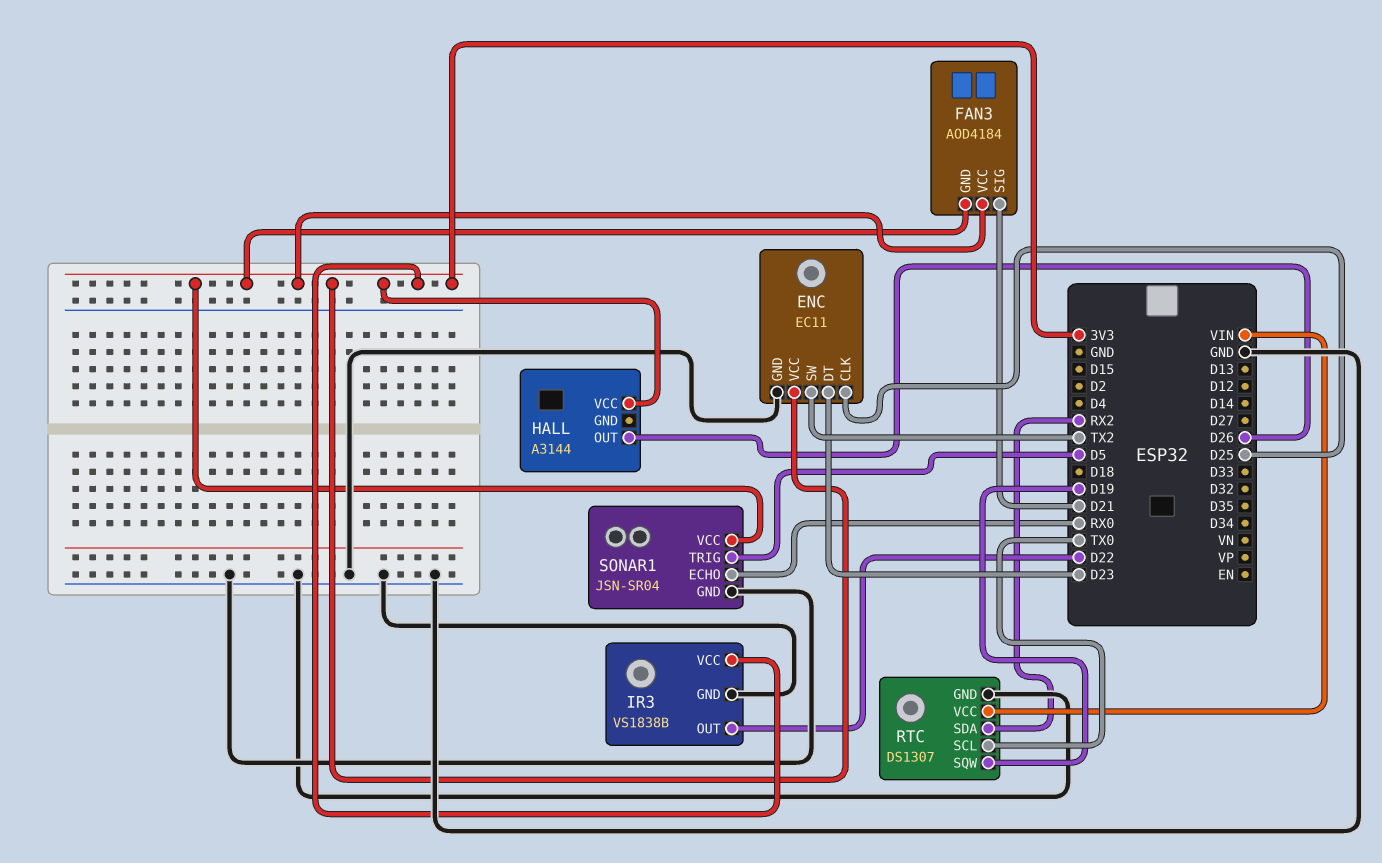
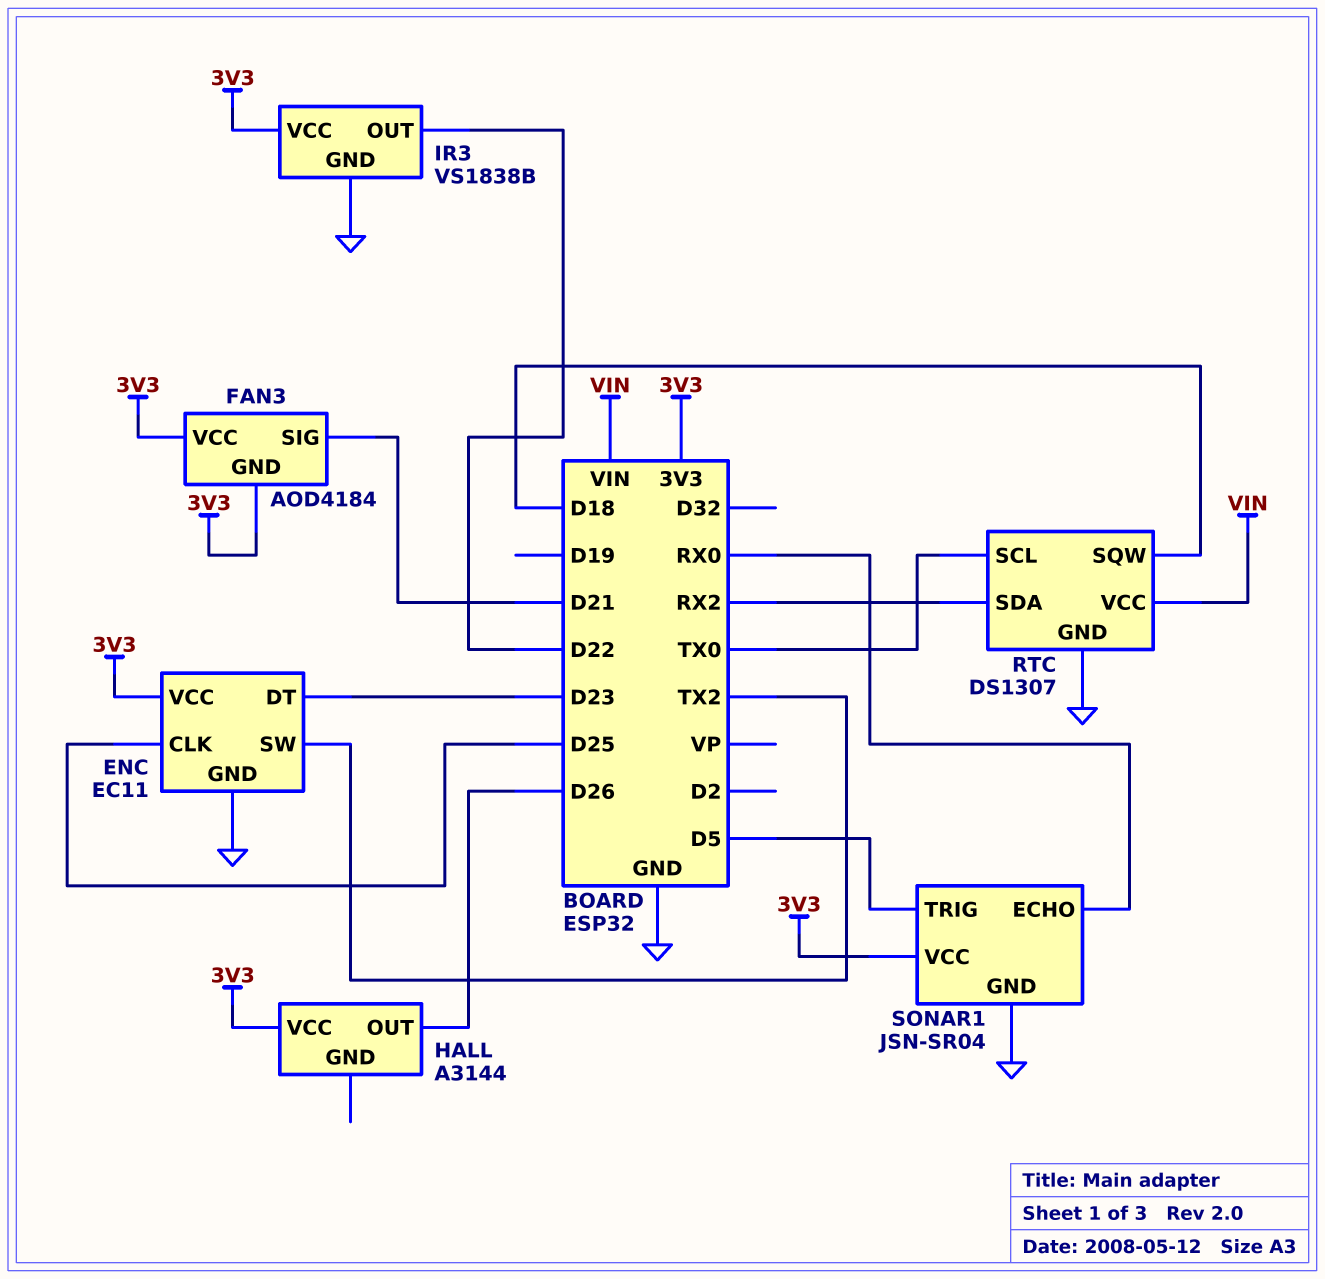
RTC pin SQW: D19 -> D18

